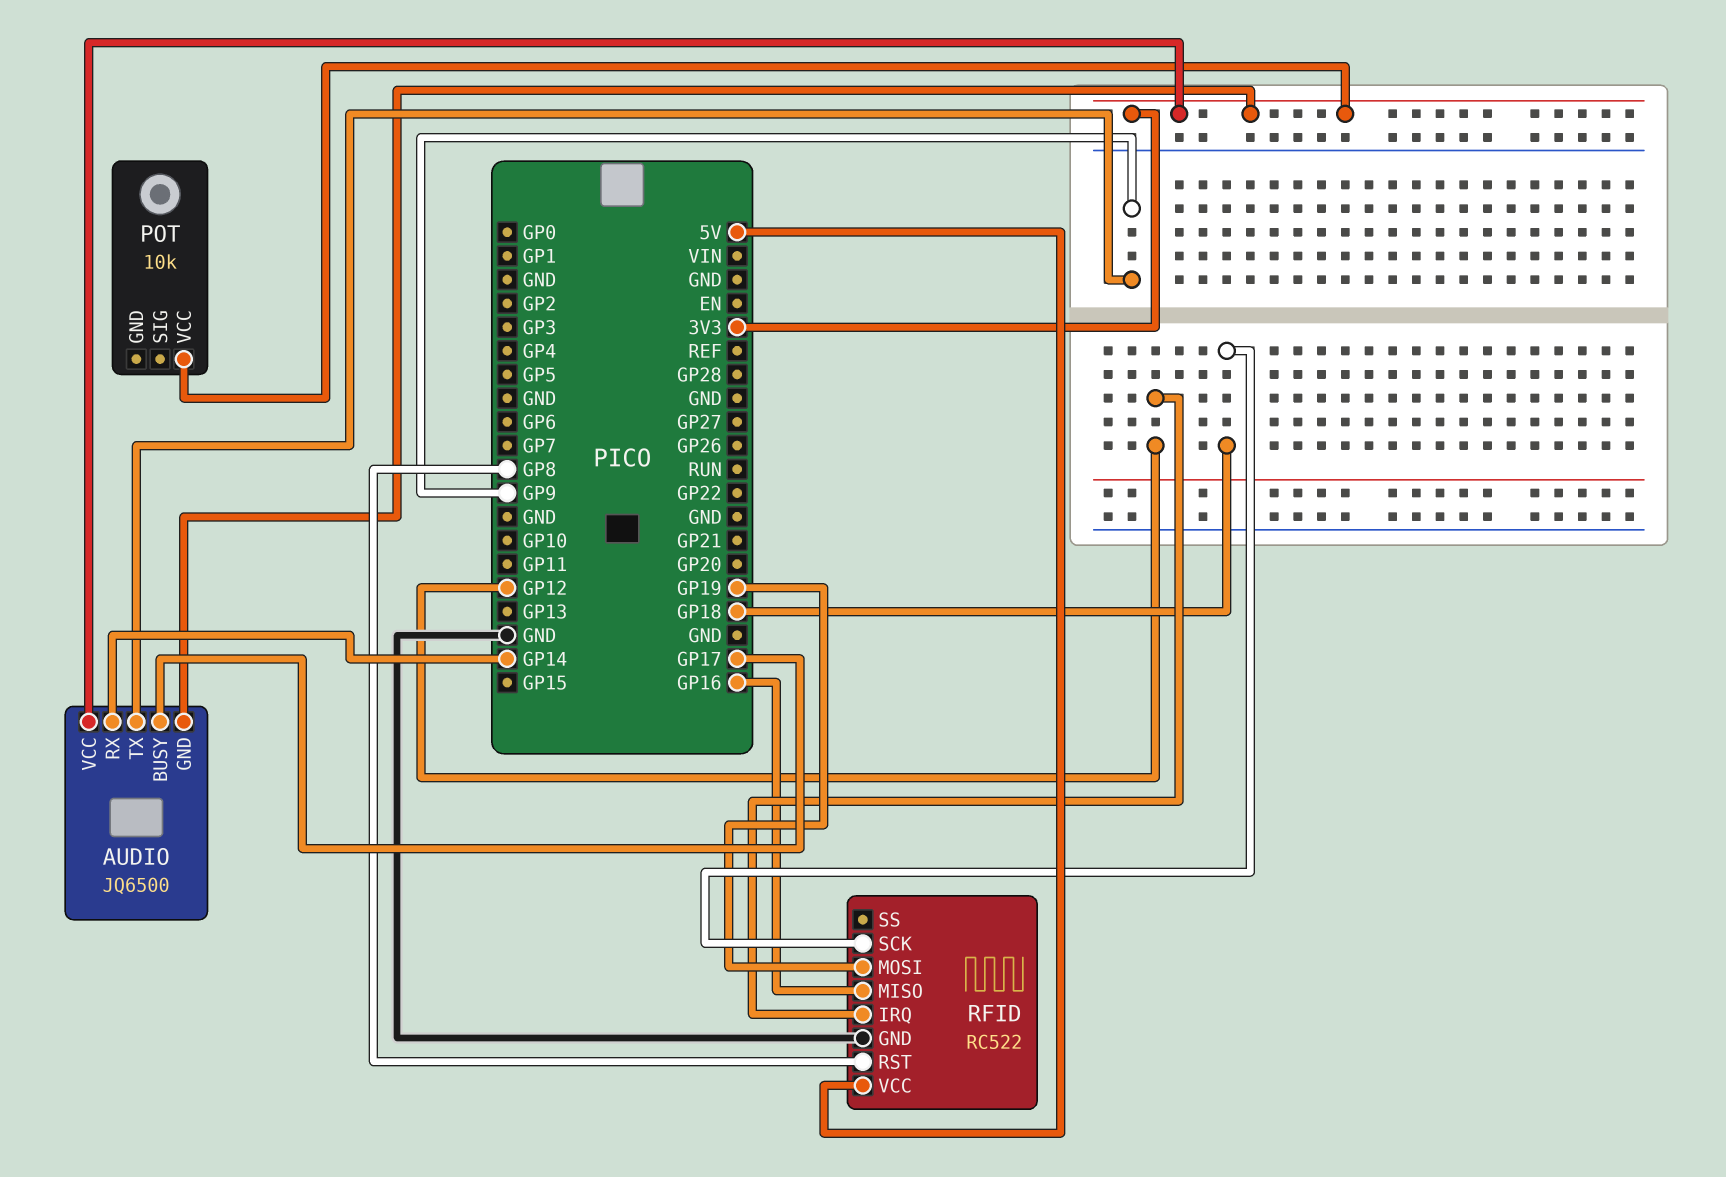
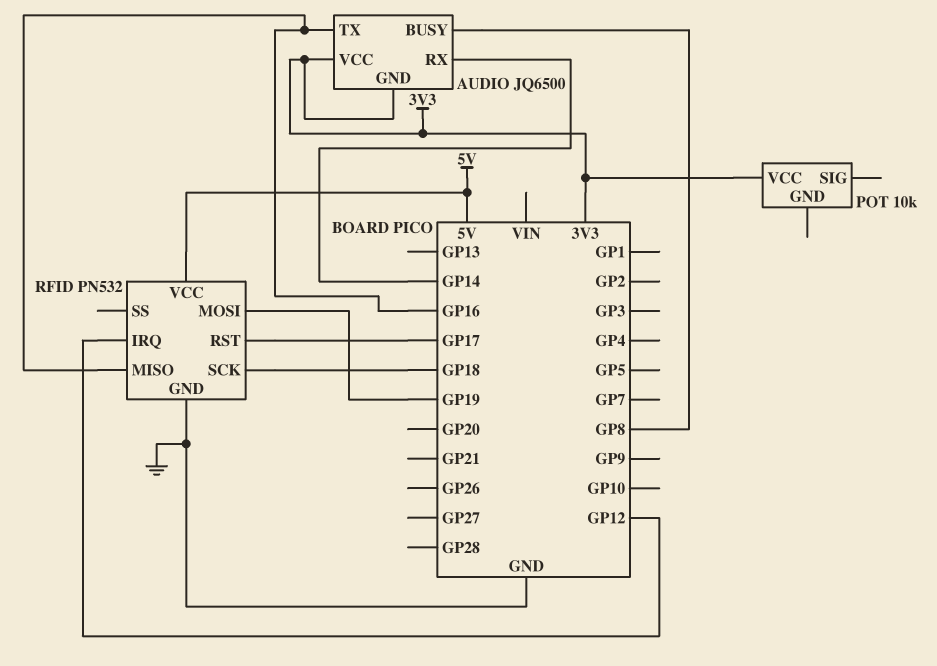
AUDIO pin BUSY: GP17 -> GP8
AUDIO pin TX: GP9 -> GP16
RFID: RC522 -> PN532
RFID pin RST: GP8 -> GP17

